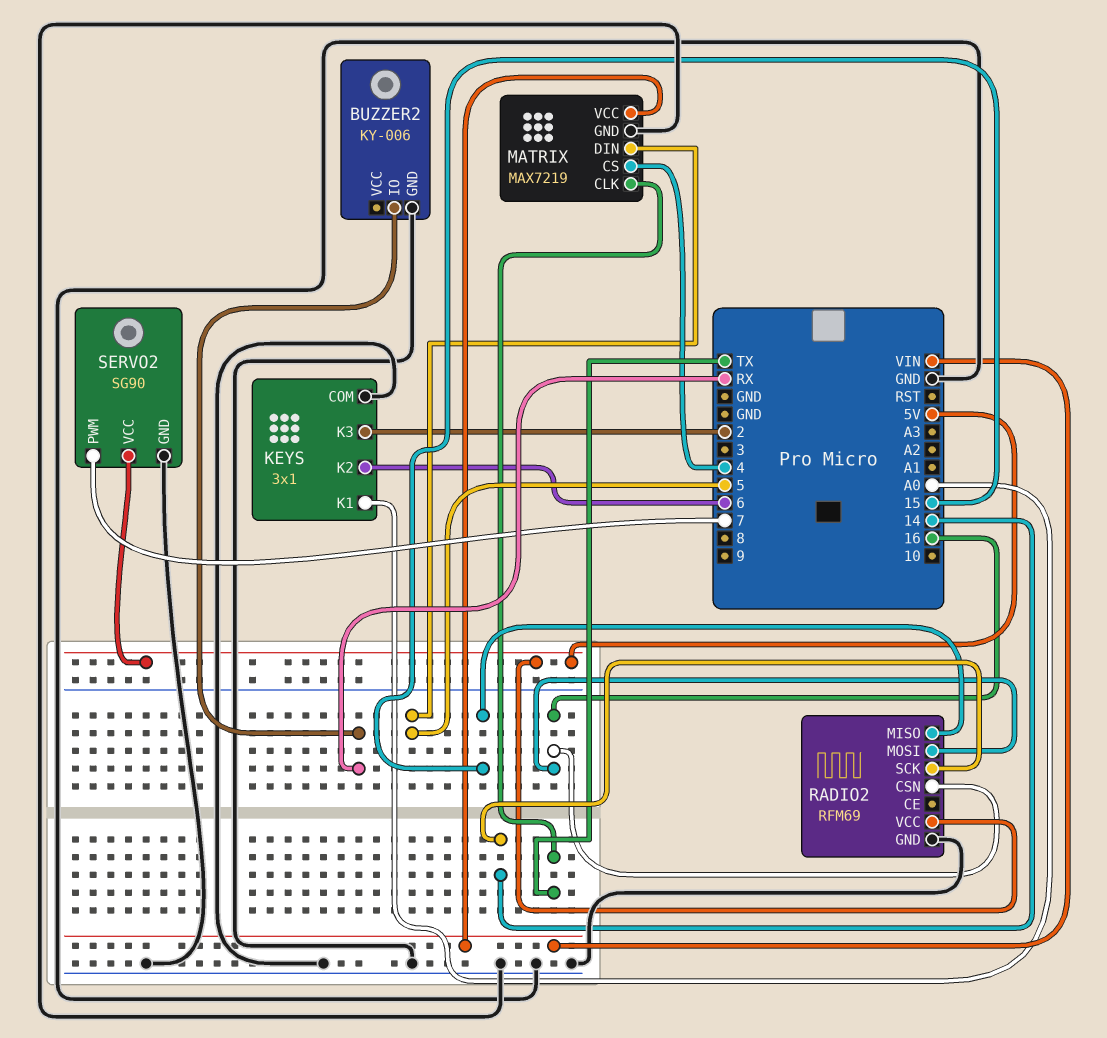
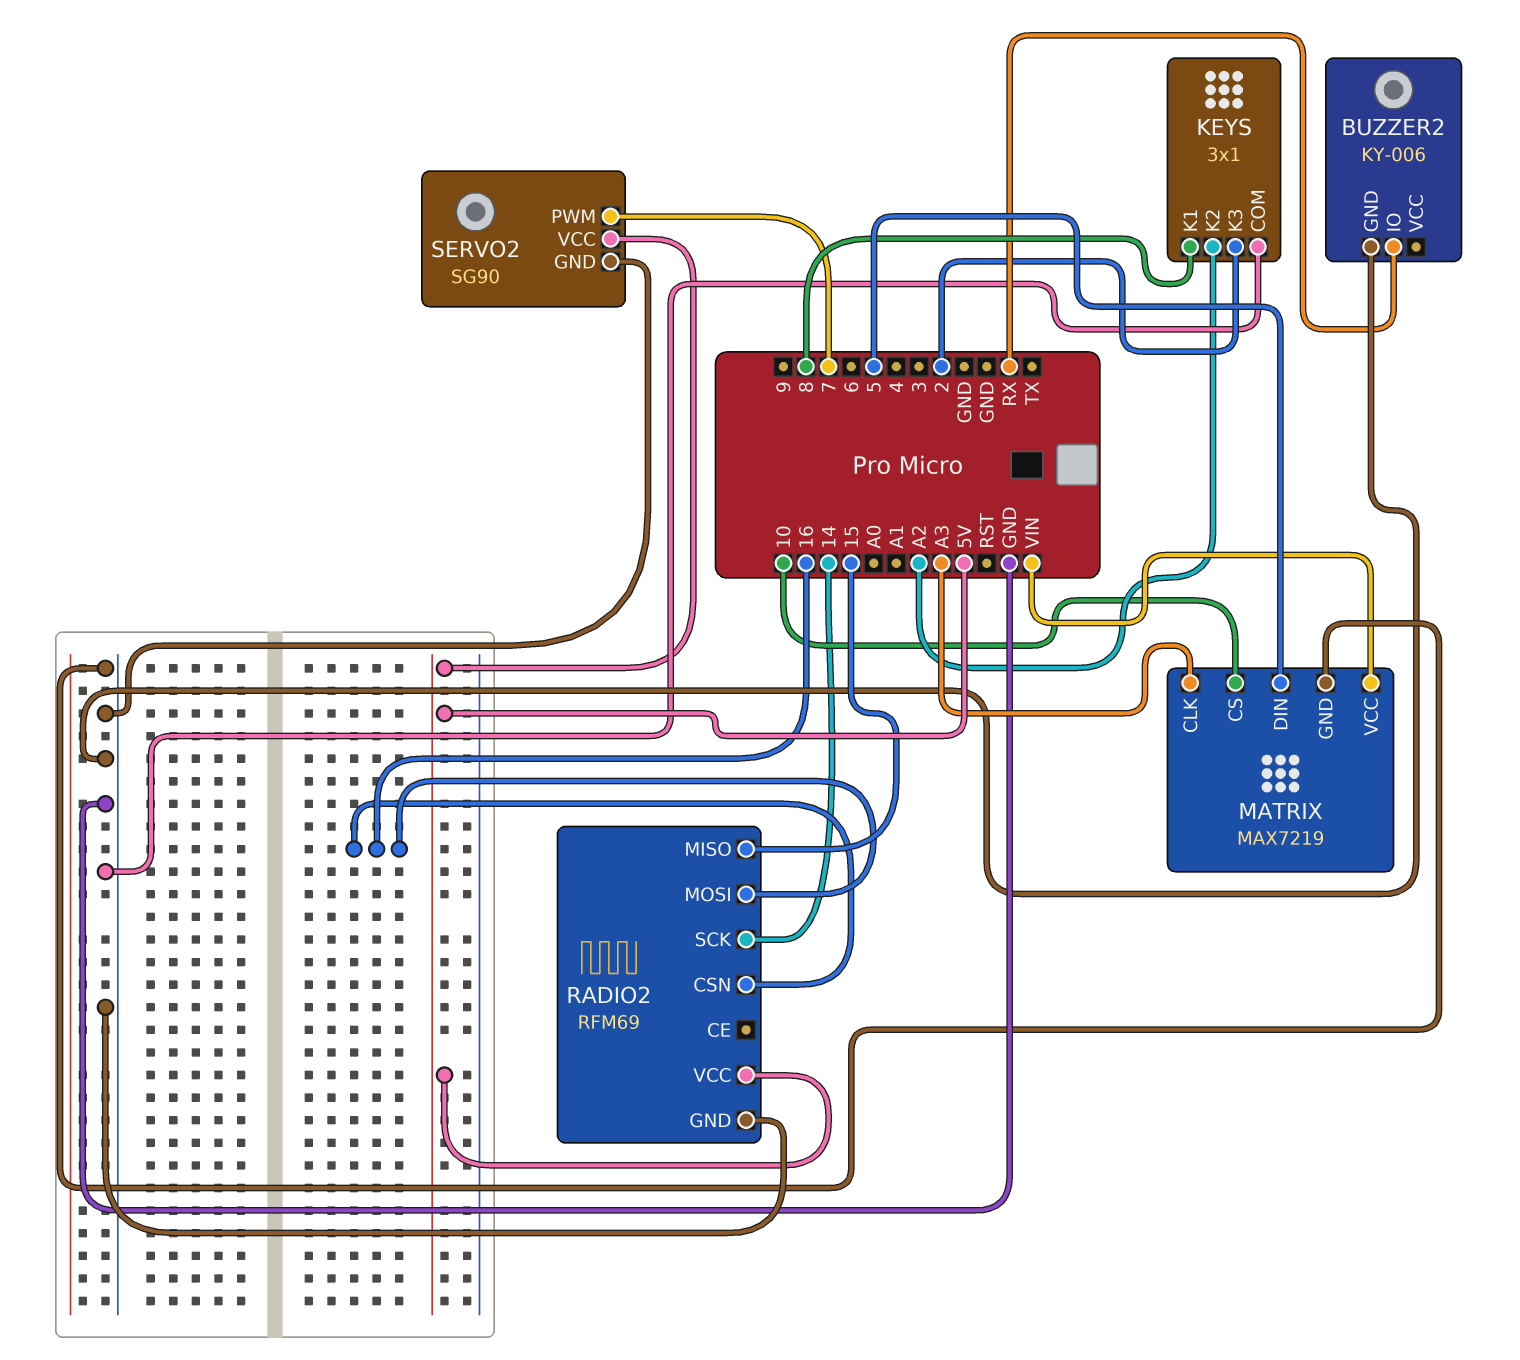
KEYS pin K1: A0 -> 8
KEYS pin K2: 6 -> A2
MATRIX pin CLK: TX -> A3
MATRIX pin CS: 4 -> 10

